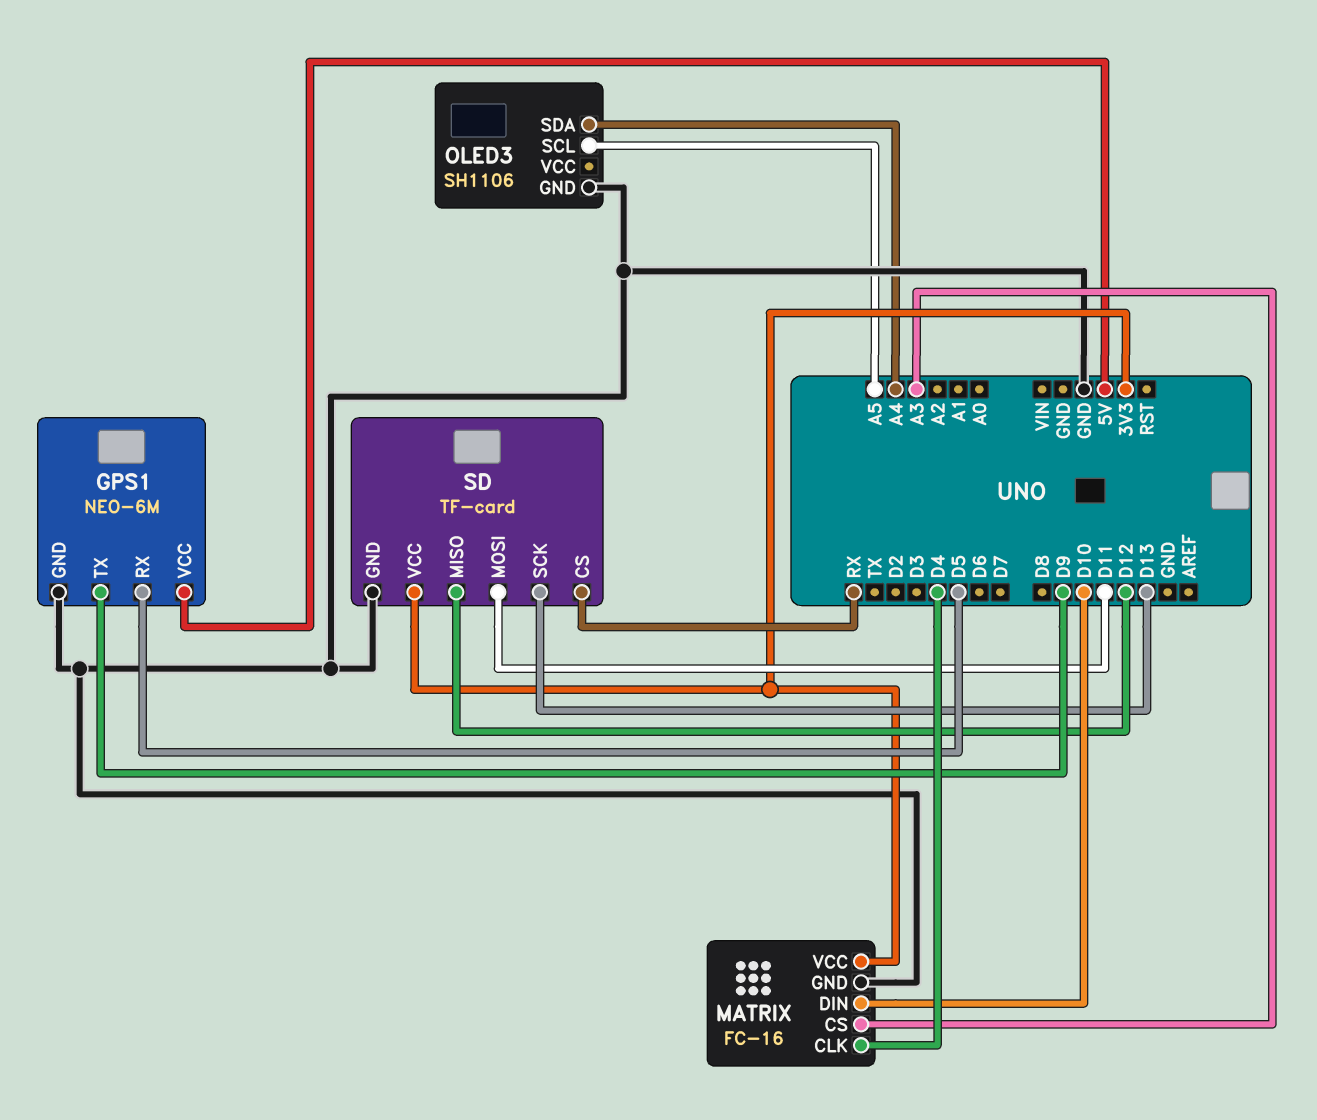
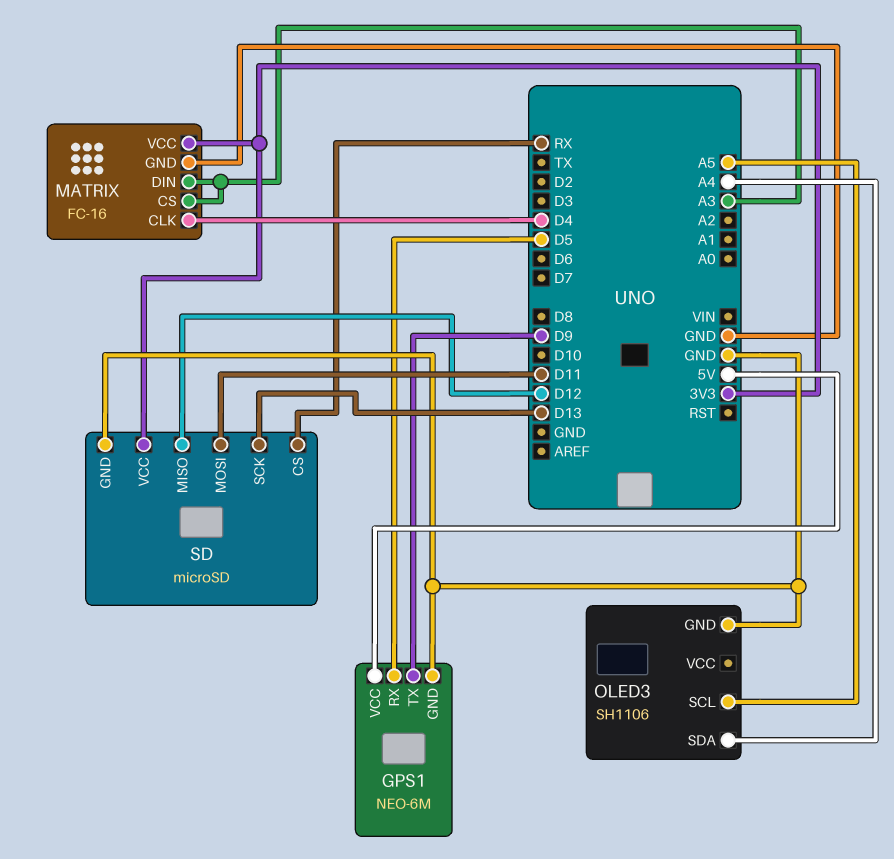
MATRIX pin DIN: D10 -> A3
SD: TF-card -> microSD

